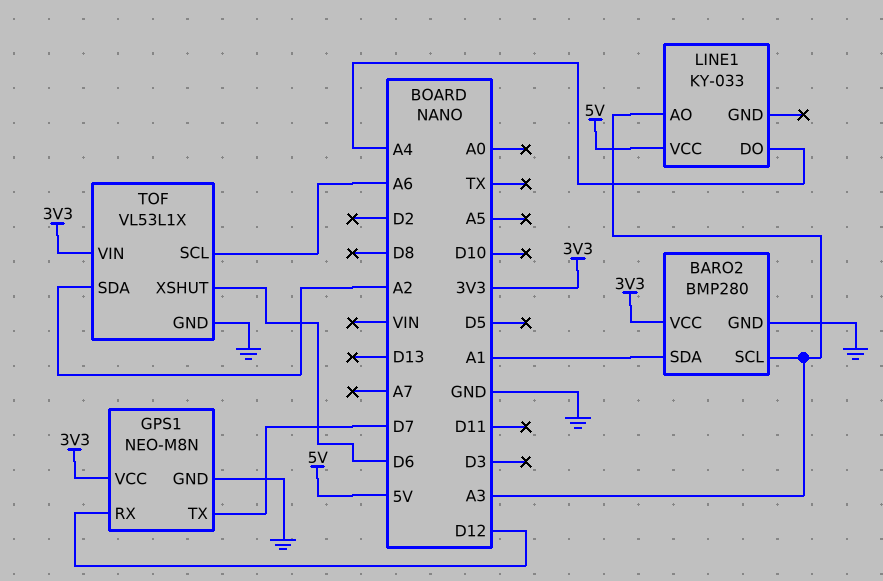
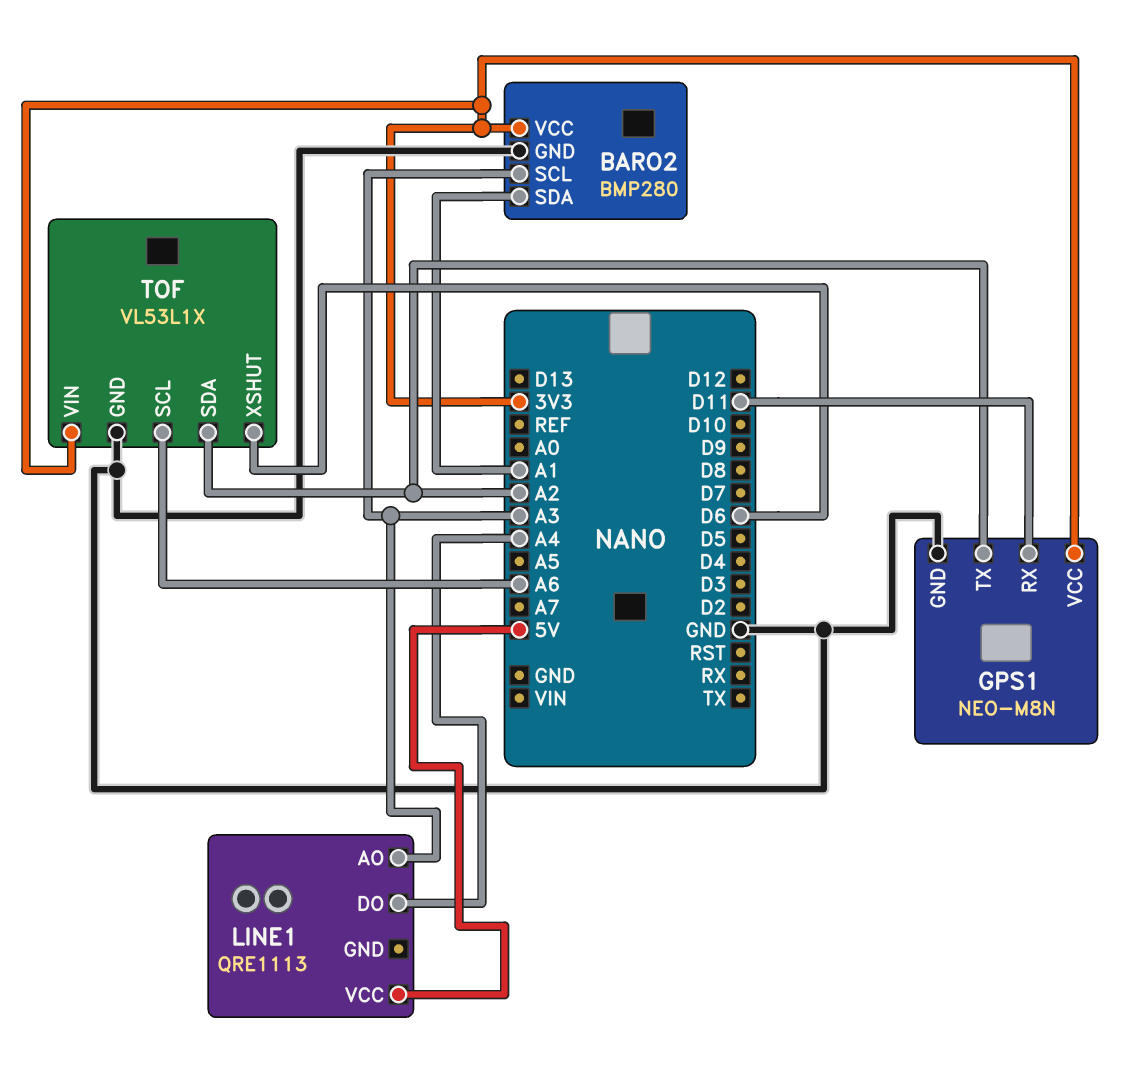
GPS1 pin RX: D12 -> D11
GPS1 pin TX: D7 -> A2
LINE1: KY-033 -> QRE1113

